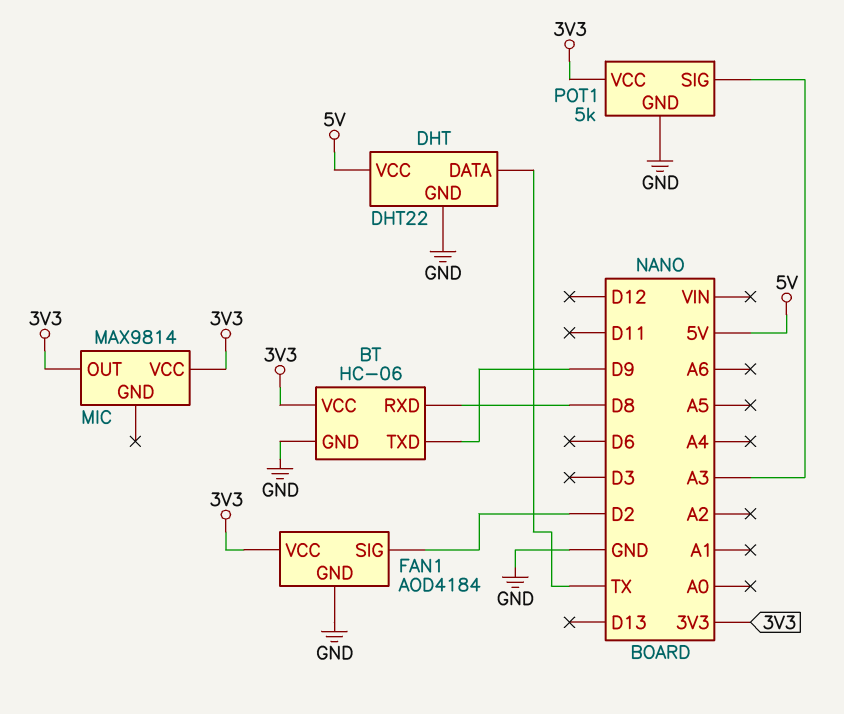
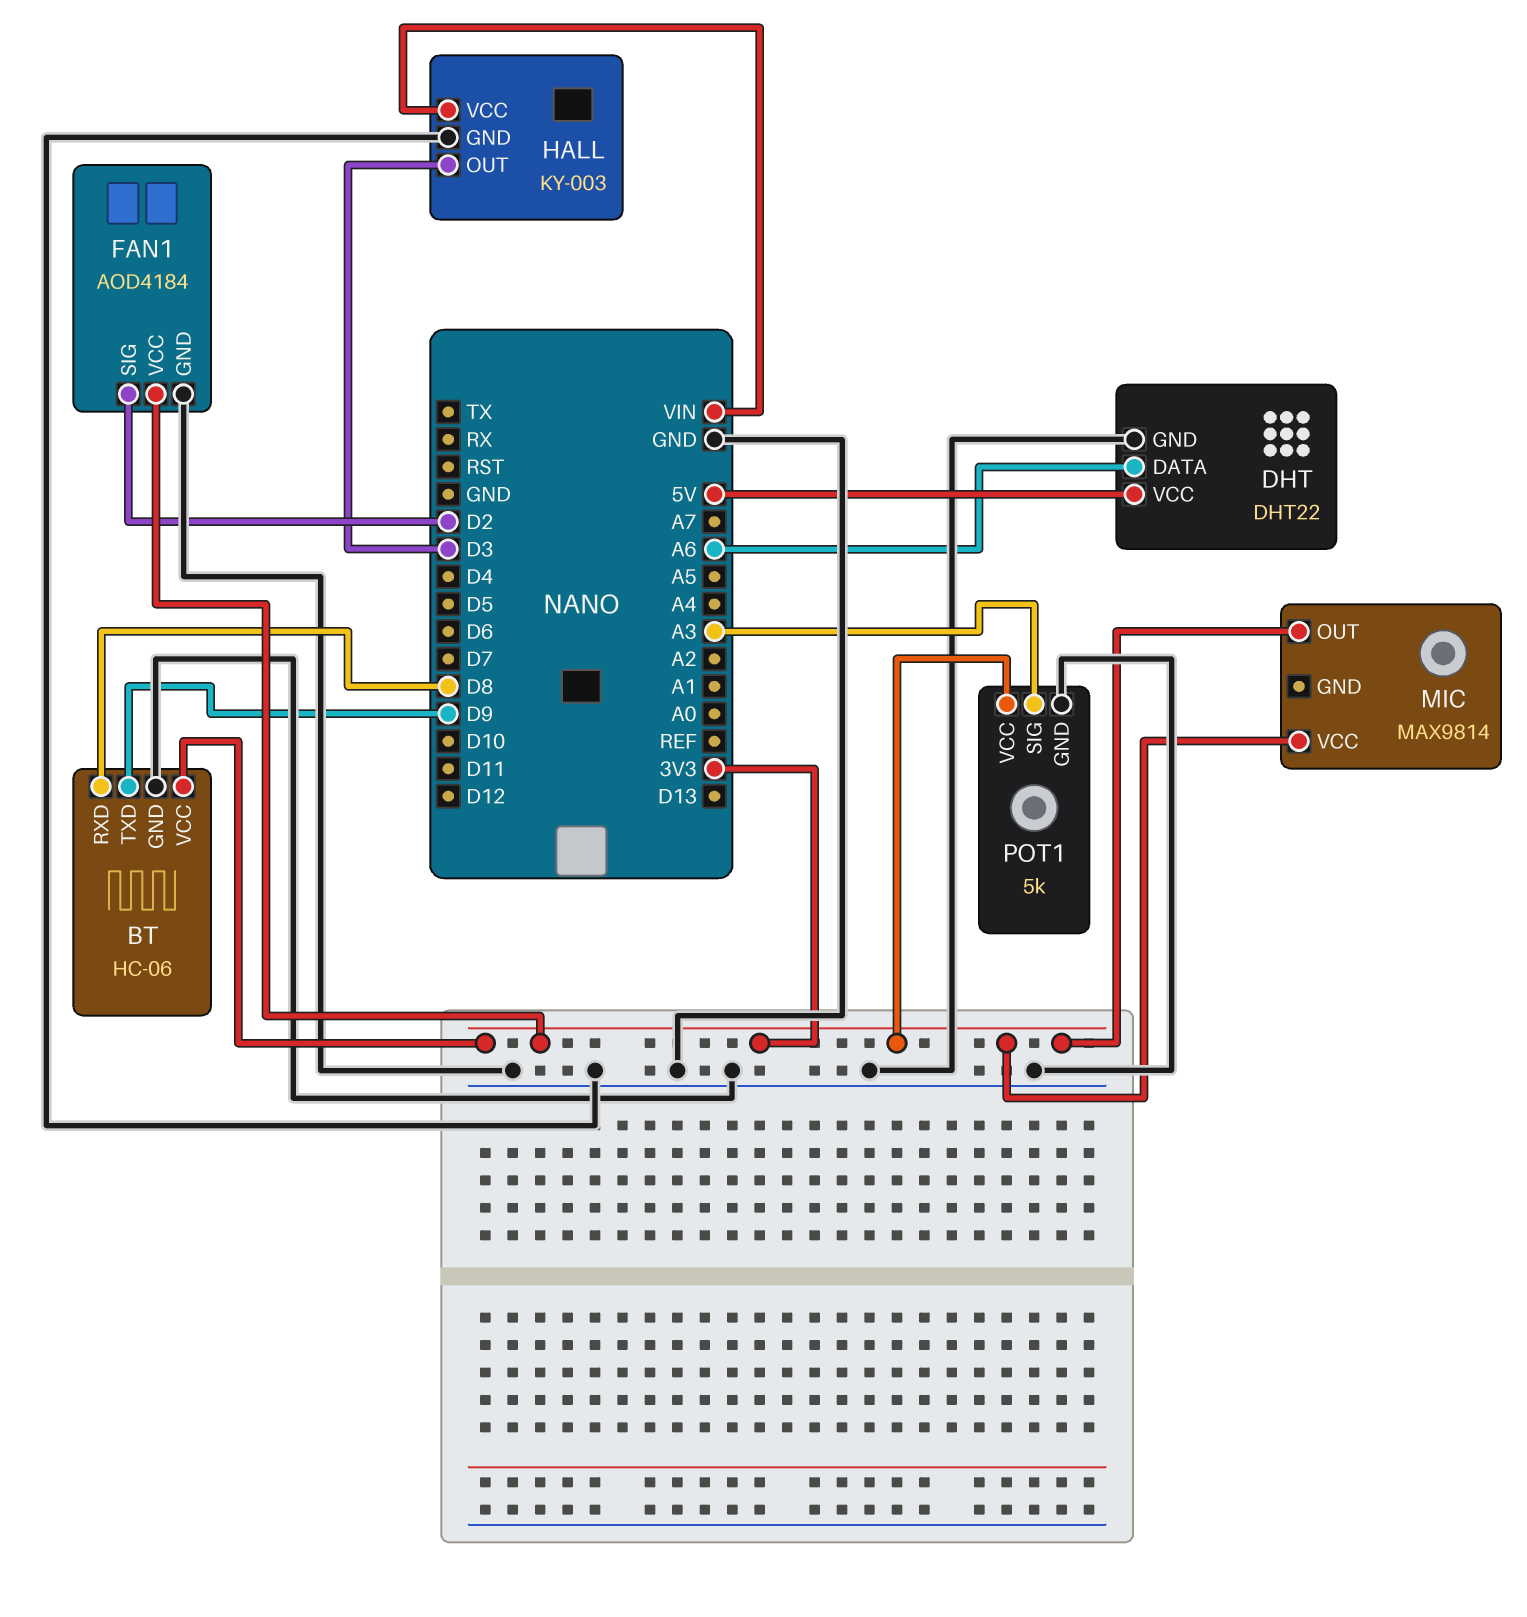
DHT pin DATA: TX -> A6
HALL: none -> KY-003
HALL pin GND: none -> GND
HALL pin OUT: none -> D3
HALL pin VCC: none -> VIN

